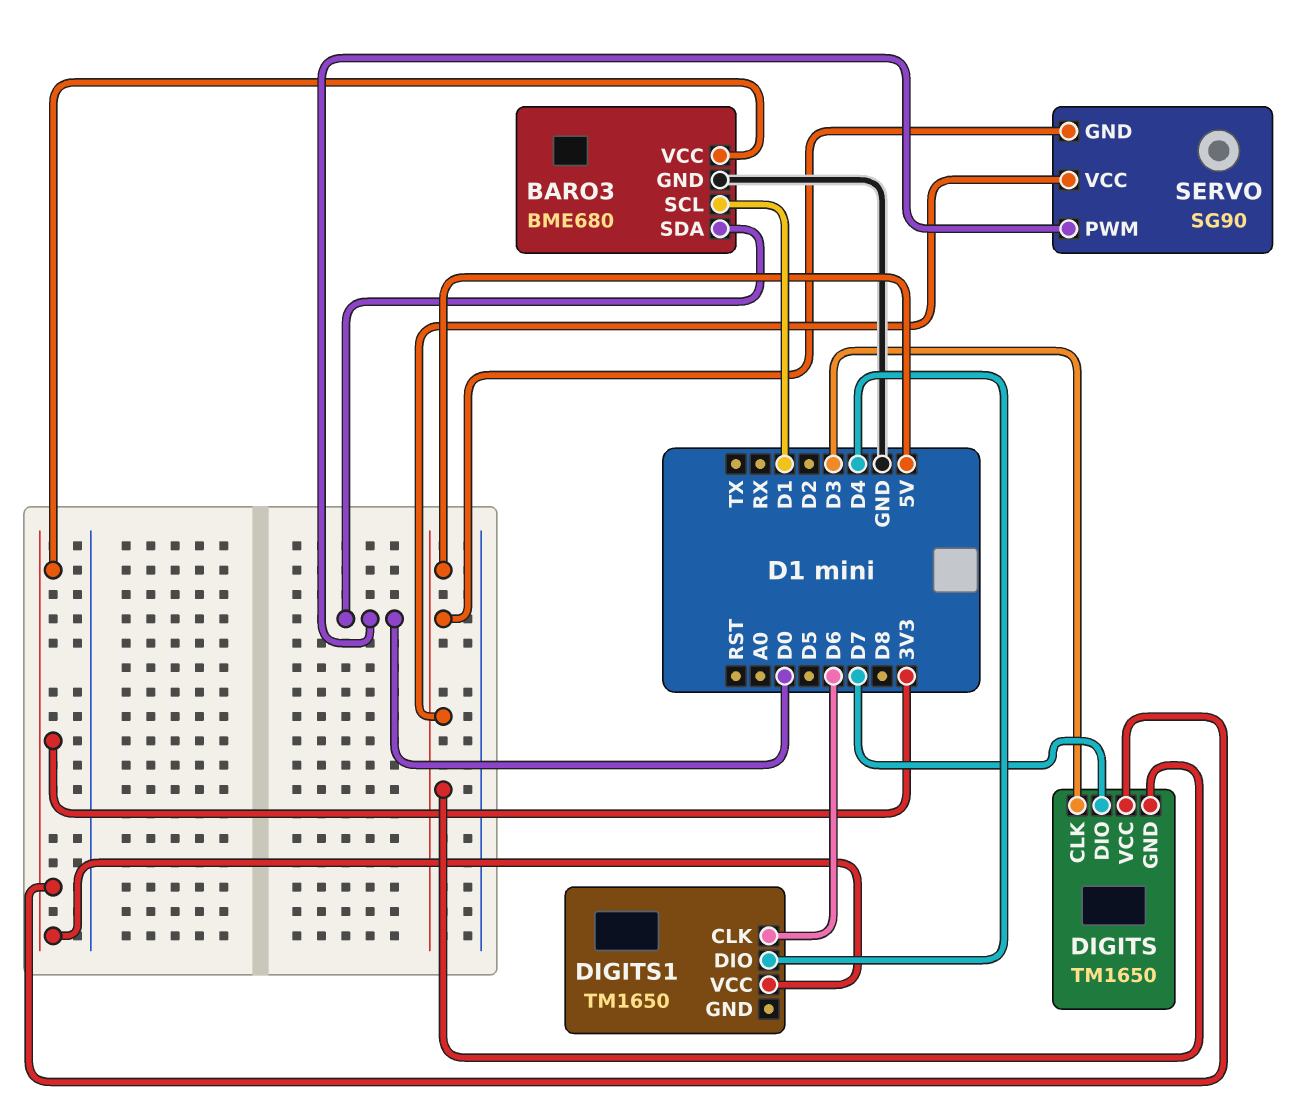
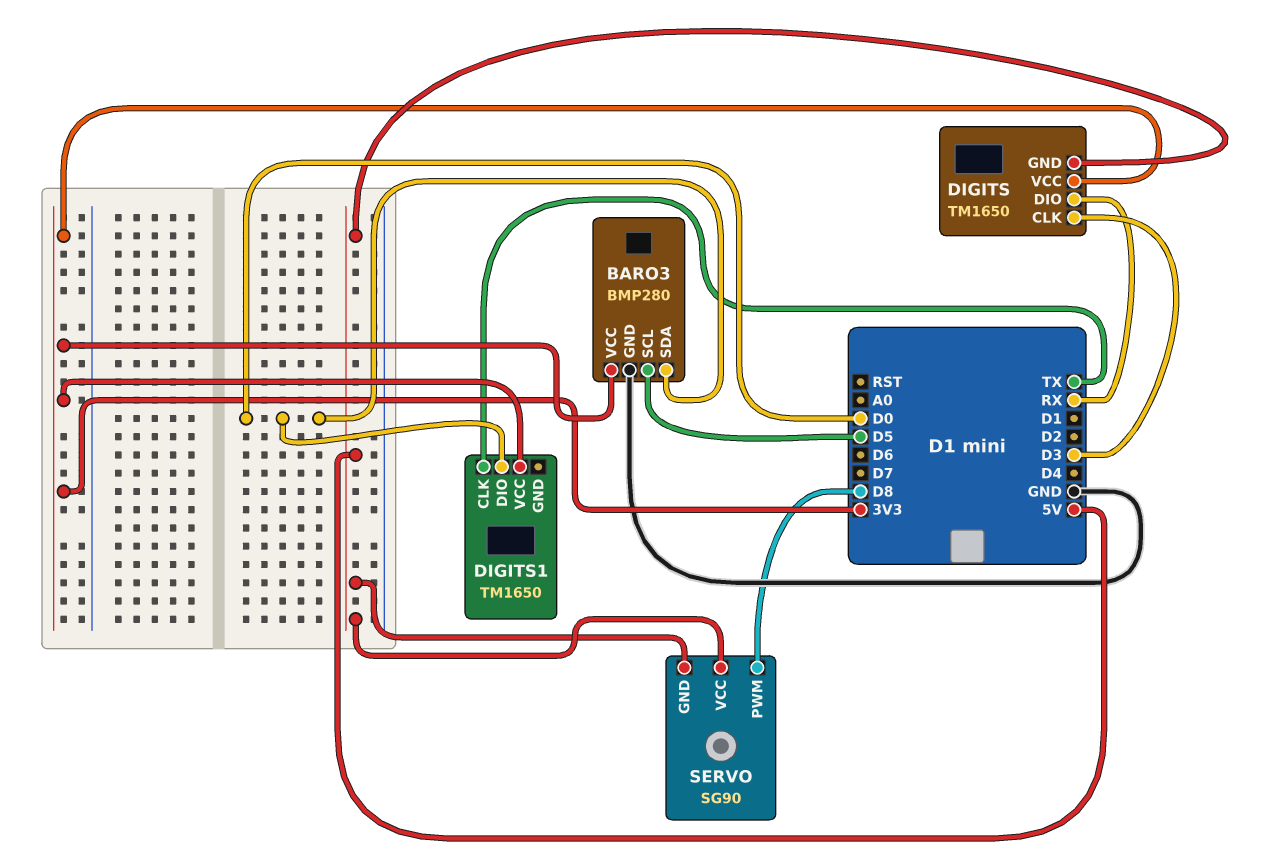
BARO3: BME680 -> BMP280
BARO3 pin SCL: D1 -> D5
DIGITS pin DIO: D7 -> RX
DIGITS1 pin CLK: D6 -> TX
DIGITS1 pin DIO: D4 -> D0
SERVO pin PWM: D0 -> D8

